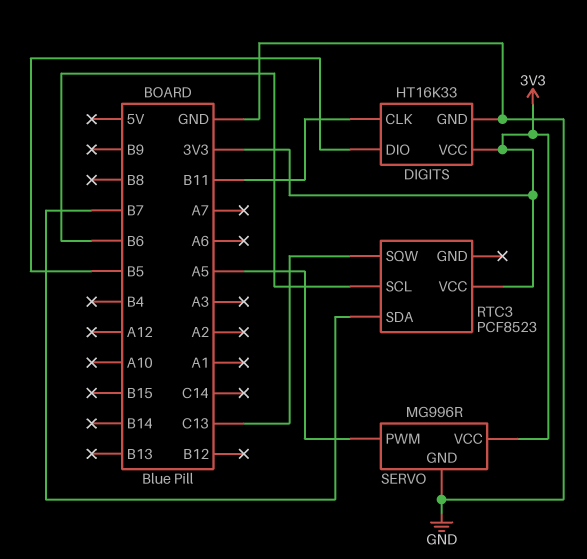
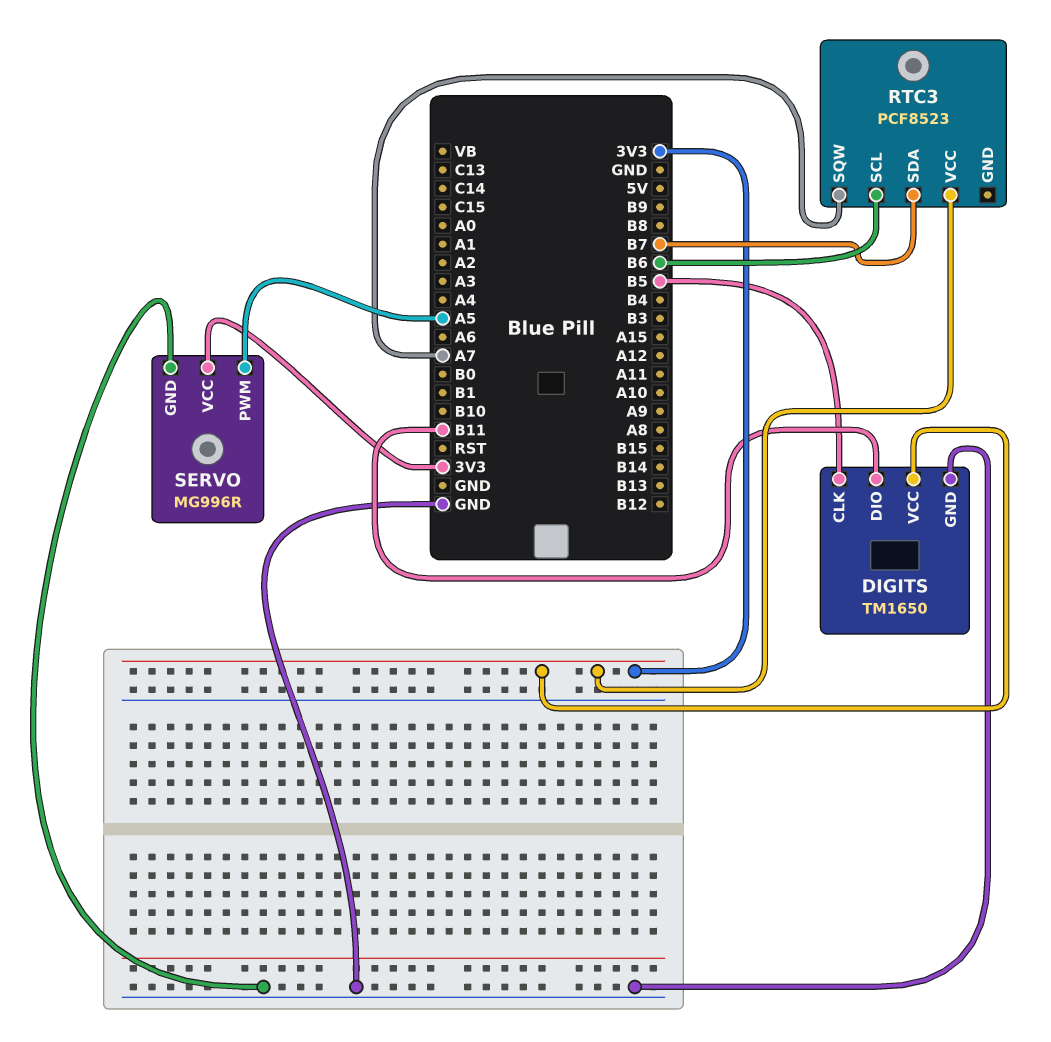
DIGITS: HT16K33 -> TM1650
DIGITS pin CLK: B11 -> B5
DIGITS pin DIO: B5 -> B11
RTC3 pin SQW: C13 -> A7

